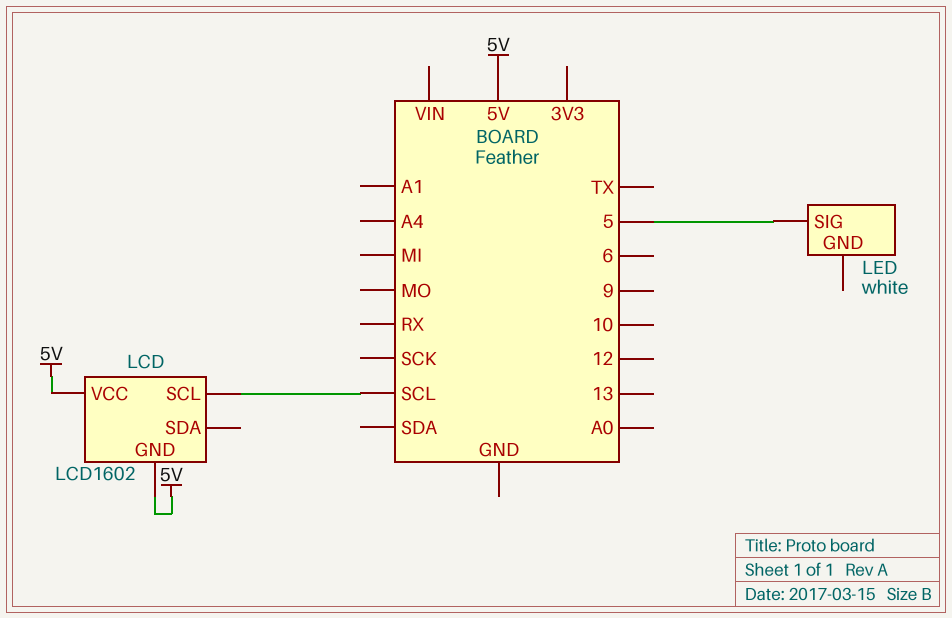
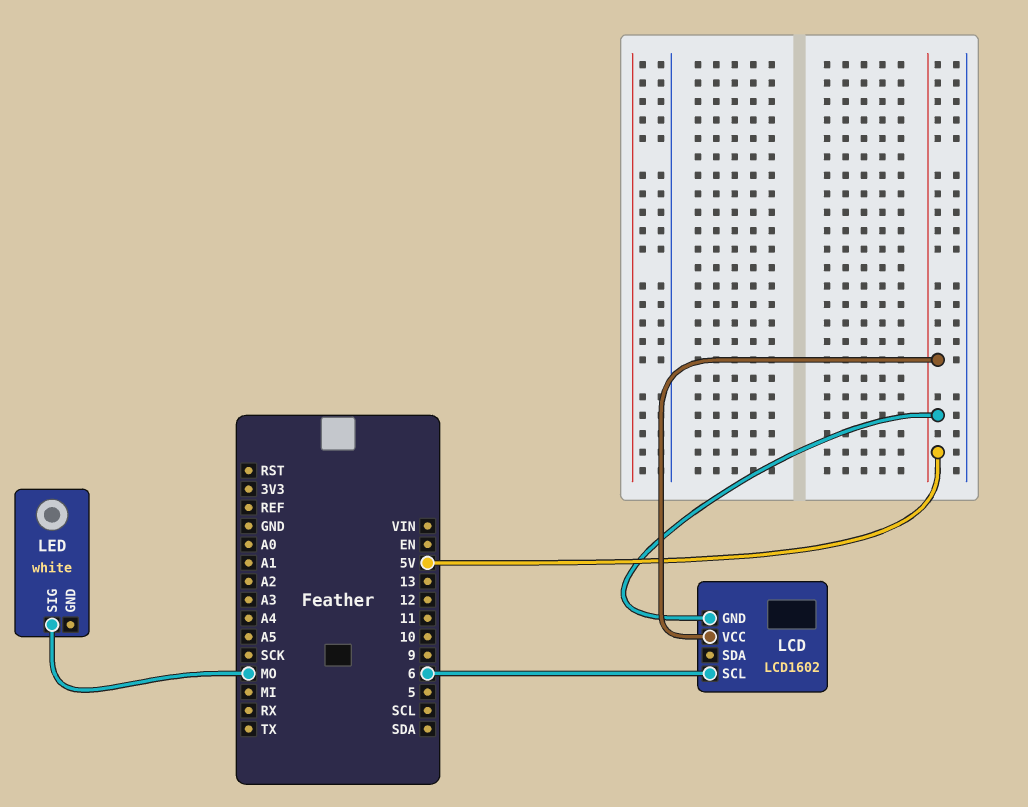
LCD pin SCL: SCL -> 6
LED pin SIG: 5 -> MO

